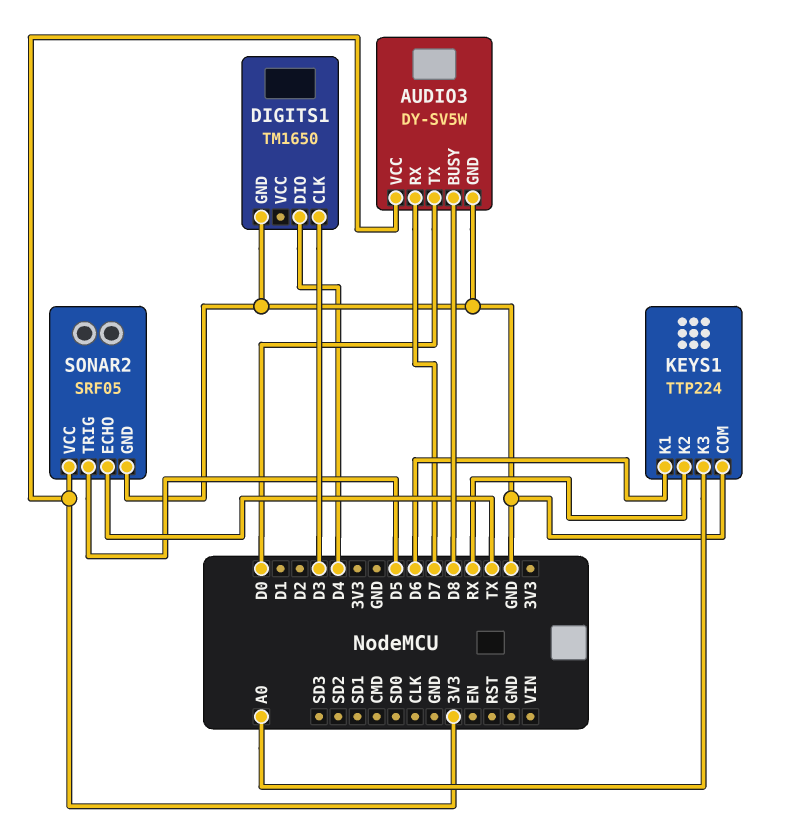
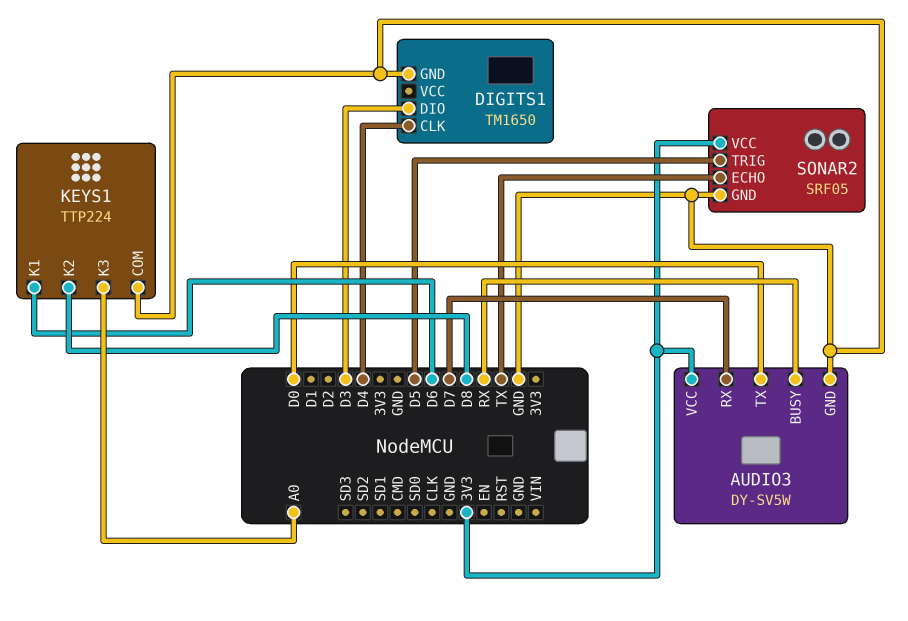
AUDIO3 pin BUSY: D8 -> RX
DIGITS1 pin CLK: D3 -> D4
DIGITS1 pin DIO: D4 -> D3
KEYS1 pin K2: RX -> D8

